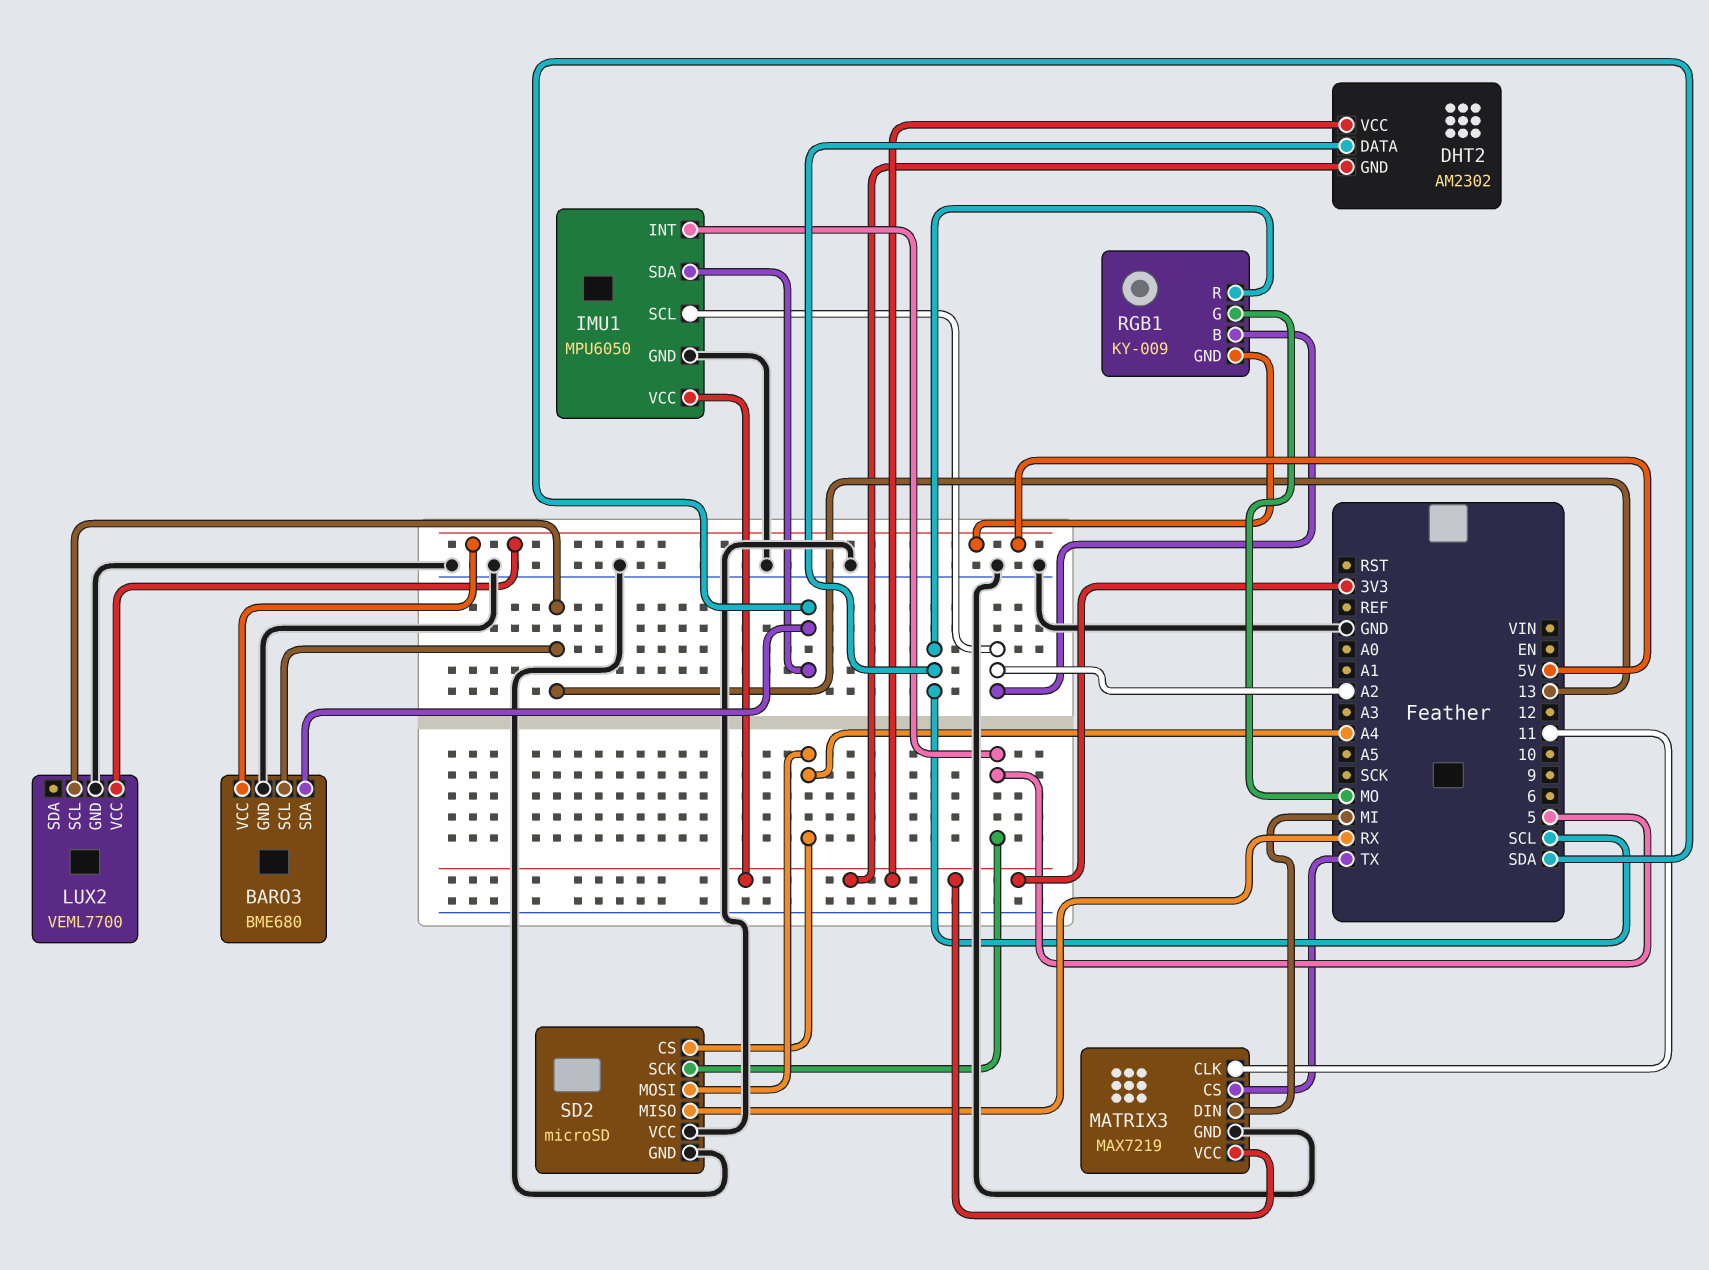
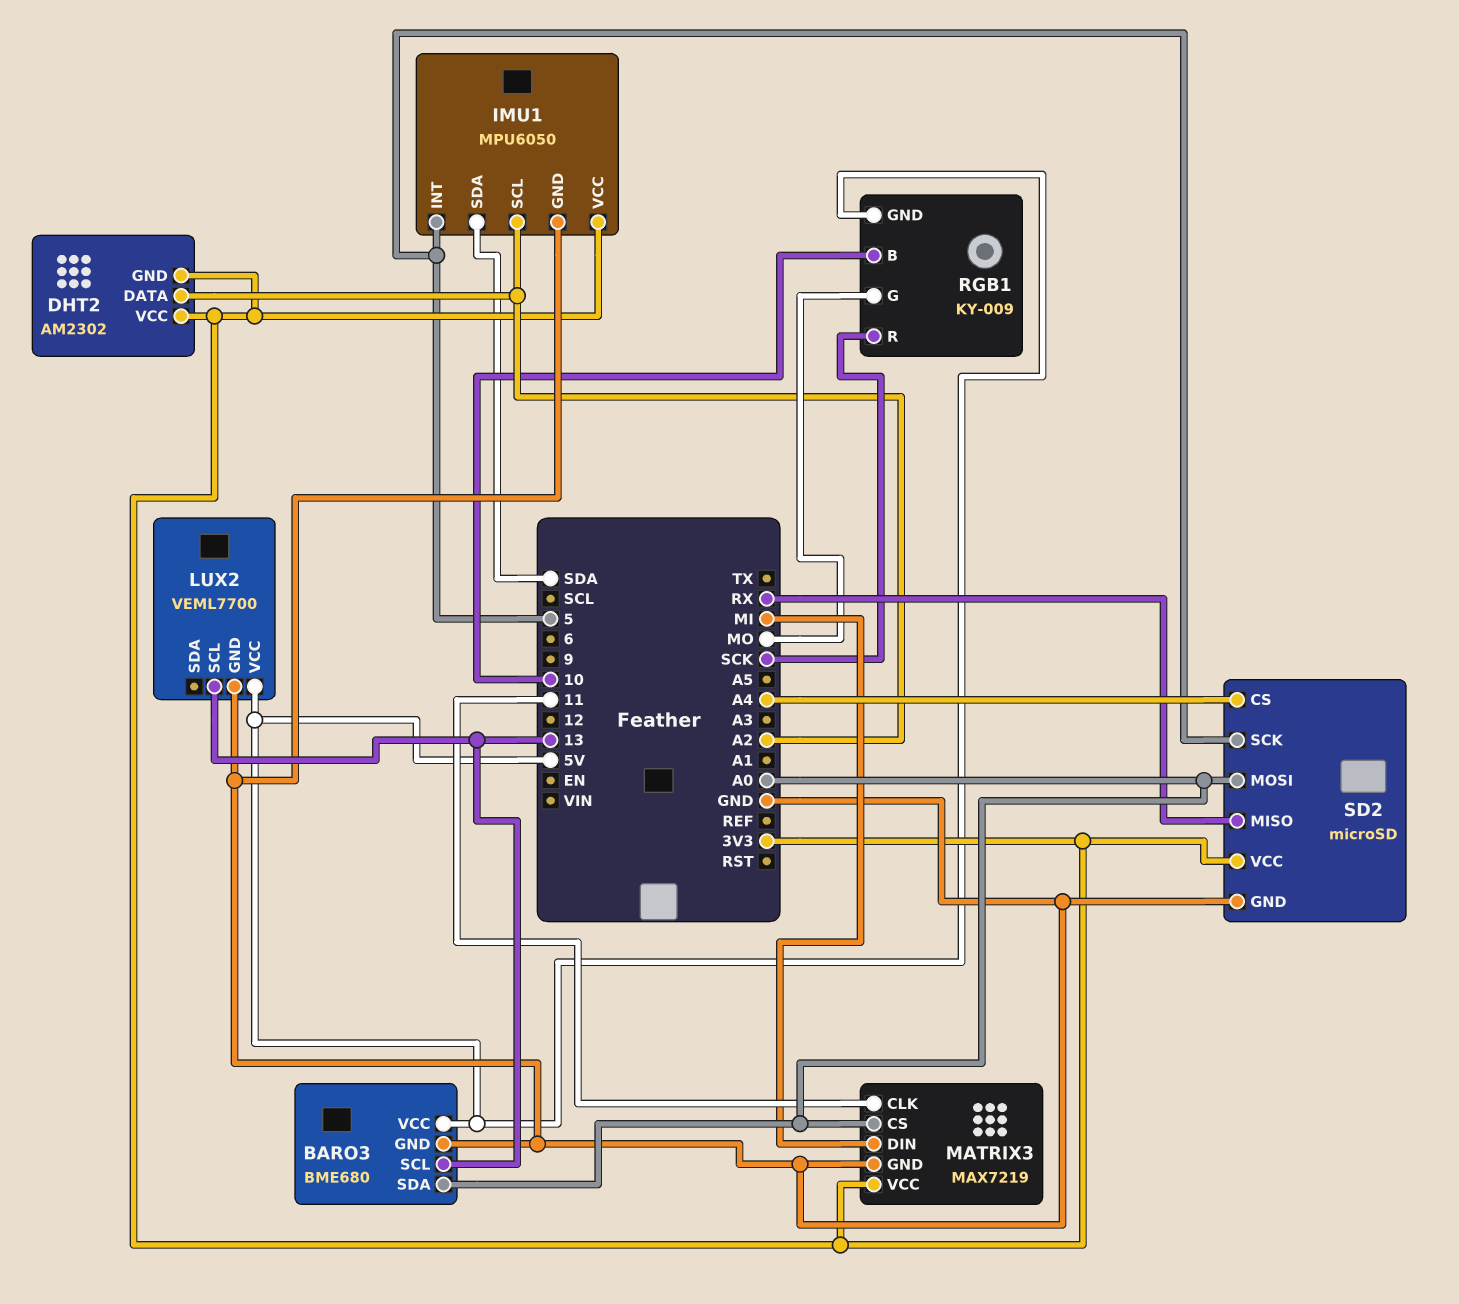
BARO3 pin SDA: SDA -> A0
DHT2 pin DATA: SCL -> A2
MATRIX3 pin CS: TX -> A0
RGB1 pin B: A2 -> 10
RGB1 pin R: SCL -> SCK
SD2 pin MOSI: A4 -> A0
SD2 pin VCC: GND -> 3V3

